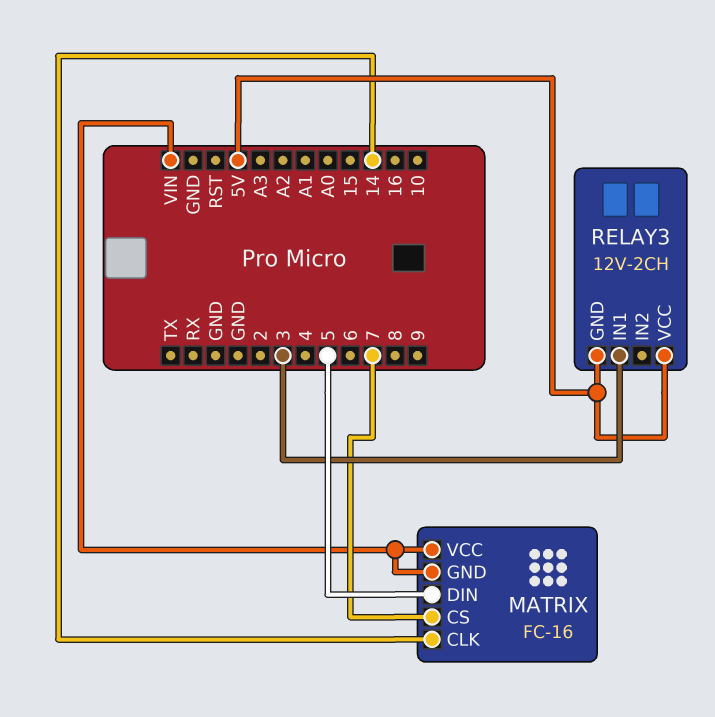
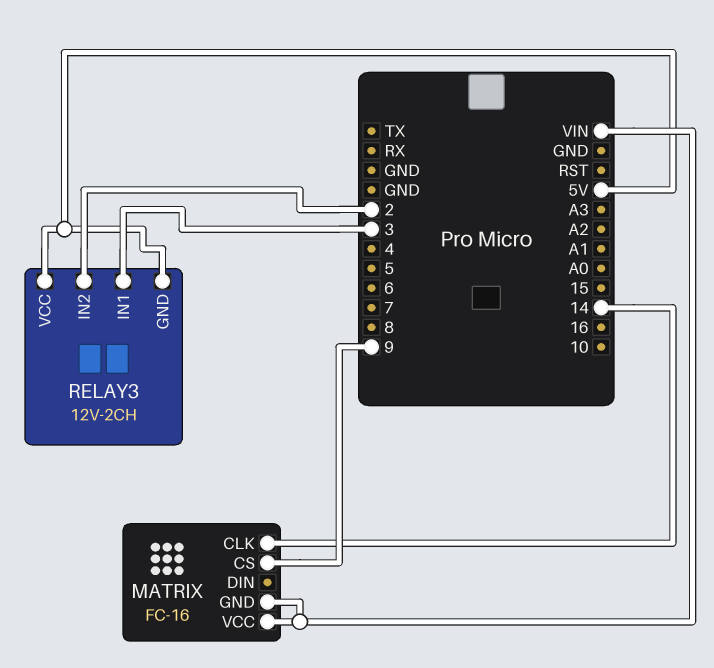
MATRIX pin CS: 7 -> 9
MATRIX pin DIN: 5 -> none
RELAY3 pin IN2: none -> 2

